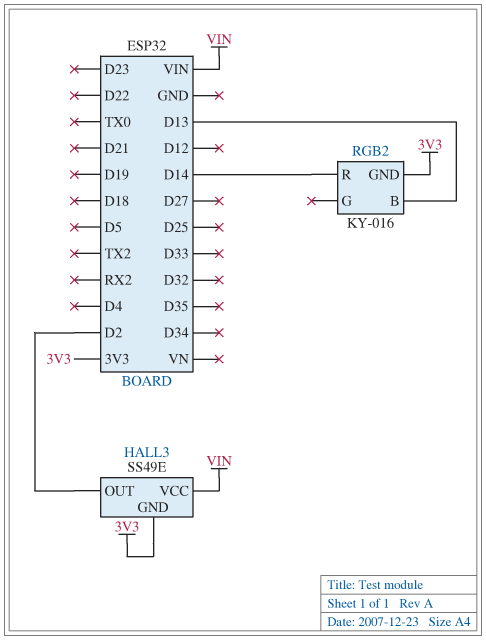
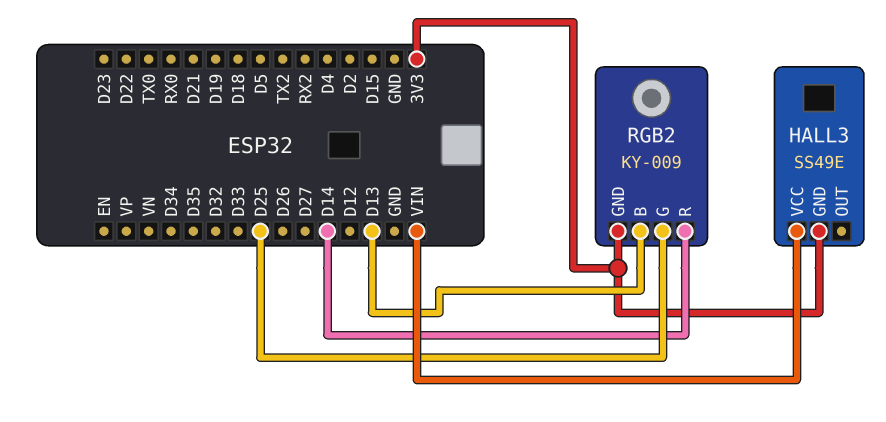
HALL3 pin OUT: D2 -> none
RGB2: KY-016 -> KY-009
RGB2 pin G: none -> D25

